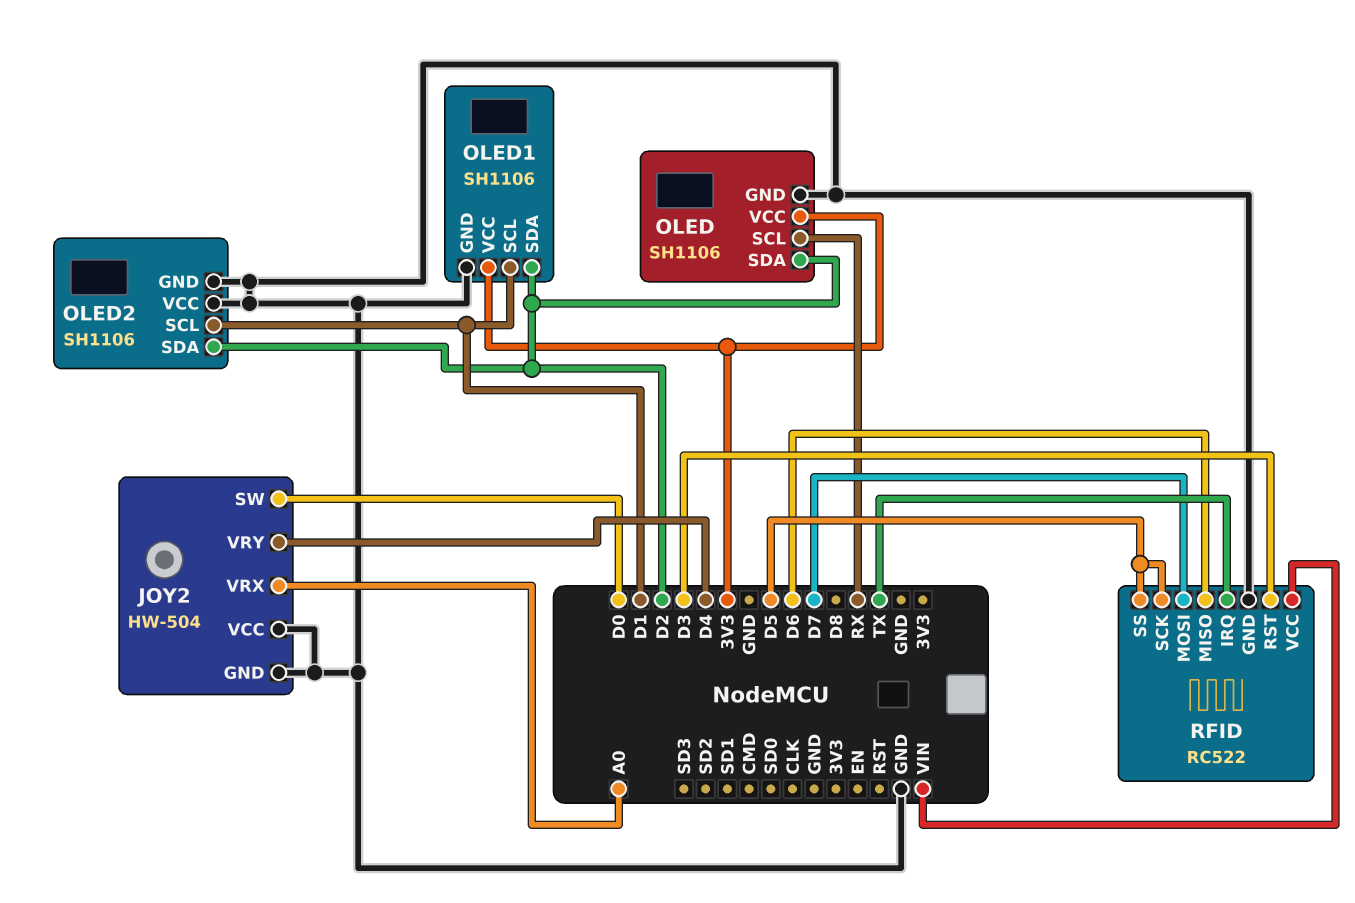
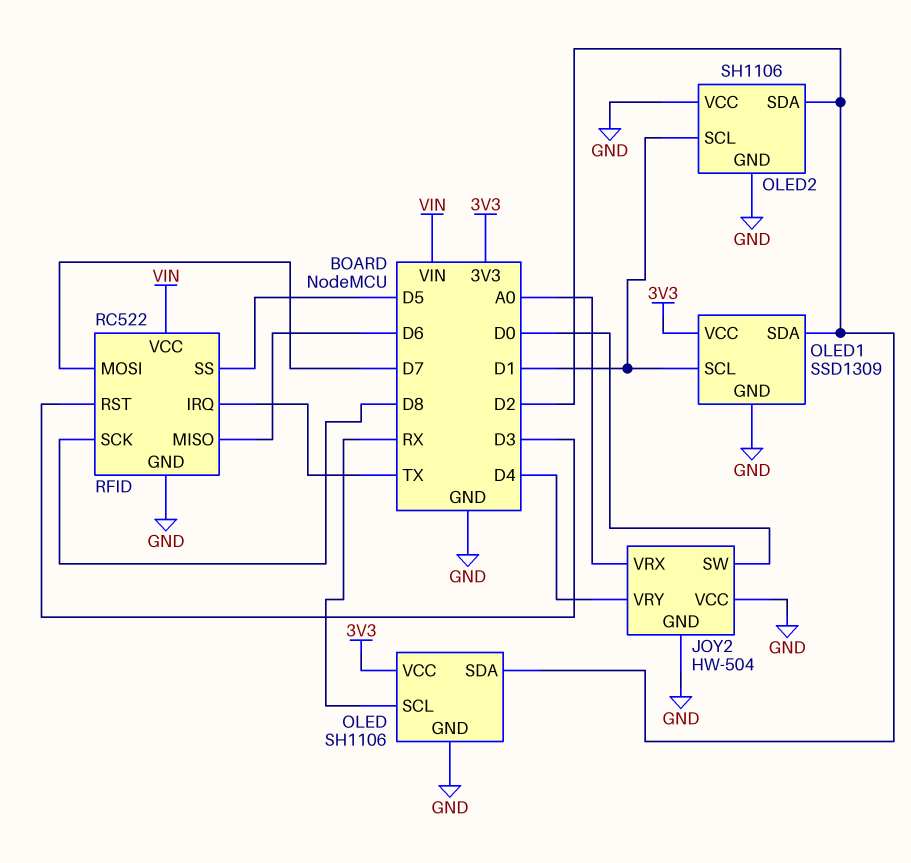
OLED1: SH1106 -> SSD1309
RFID pin SCK: D5 -> D8

